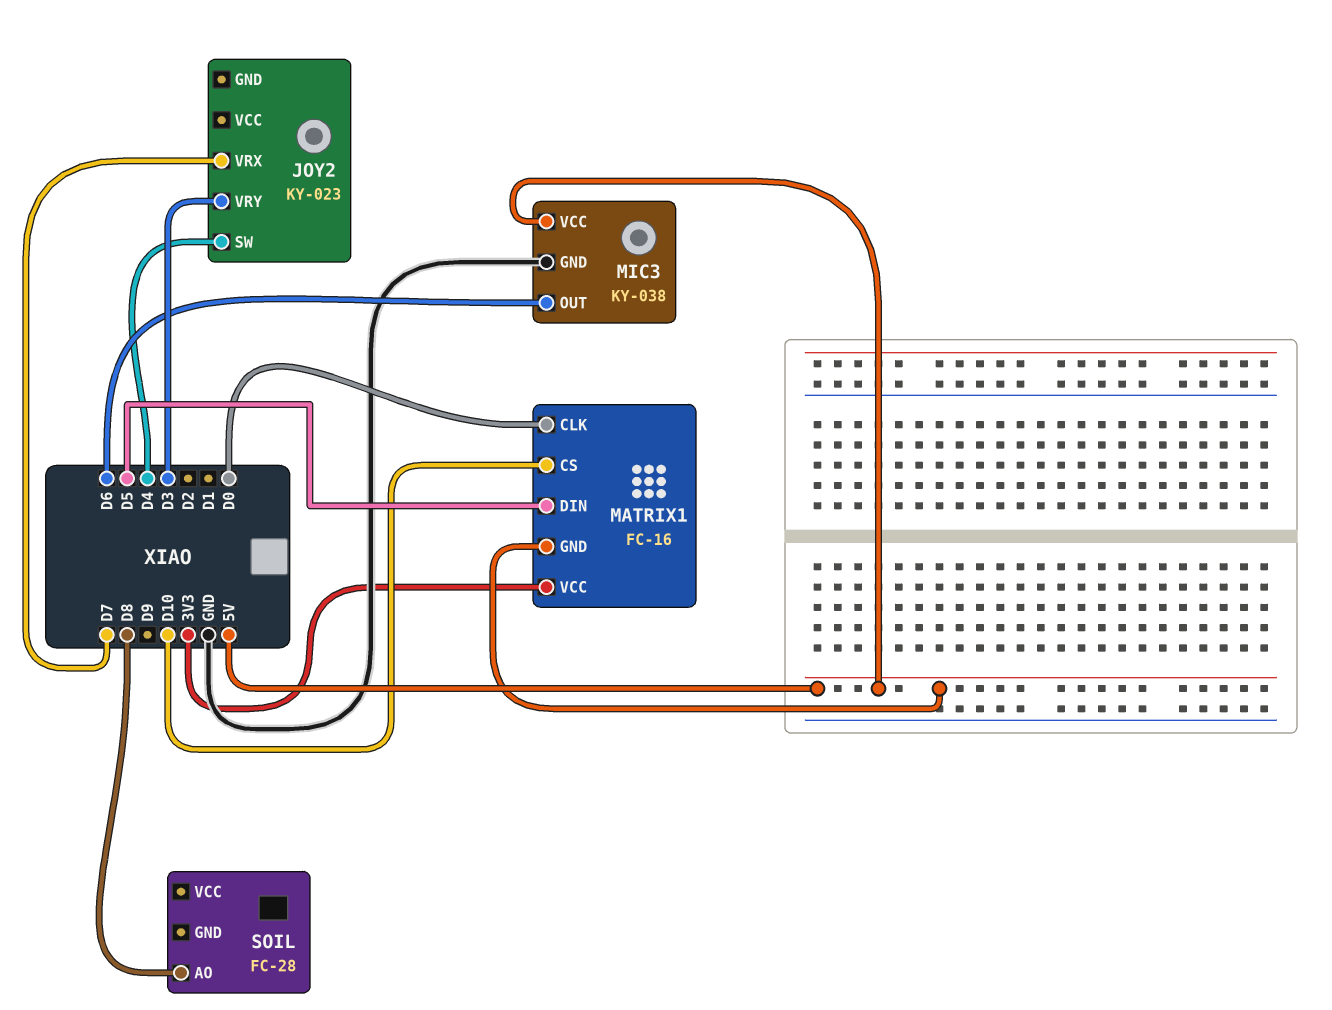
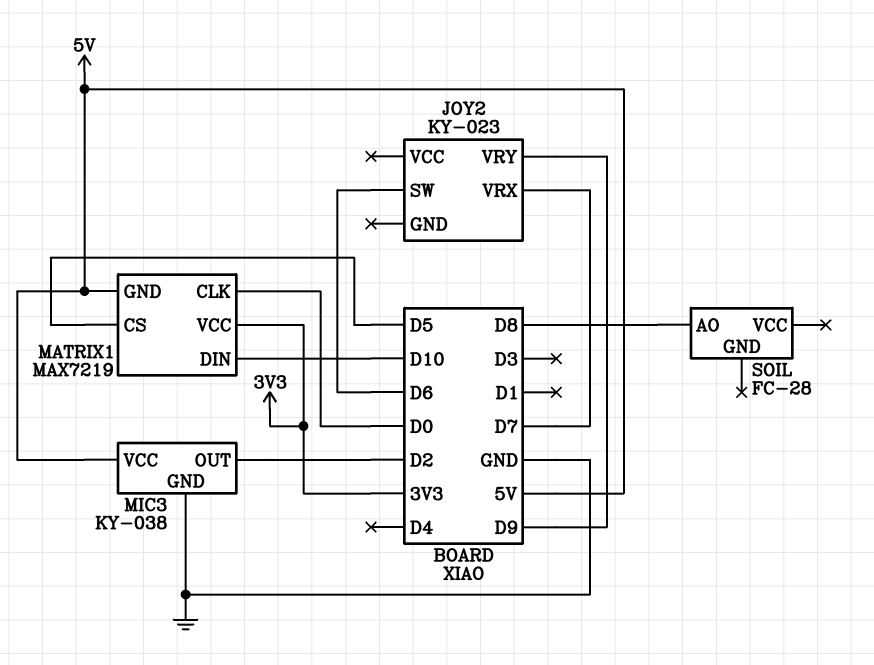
JOY2 pin SW: D4 -> D6
JOY2 pin VRY: D3 -> D9
MATRIX1: FC-16 -> MAX7219
MATRIX1 pin CS: D10 -> D5
MATRIX1 pin DIN: D5 -> D10
MIC3 pin OUT: D6 -> D2

